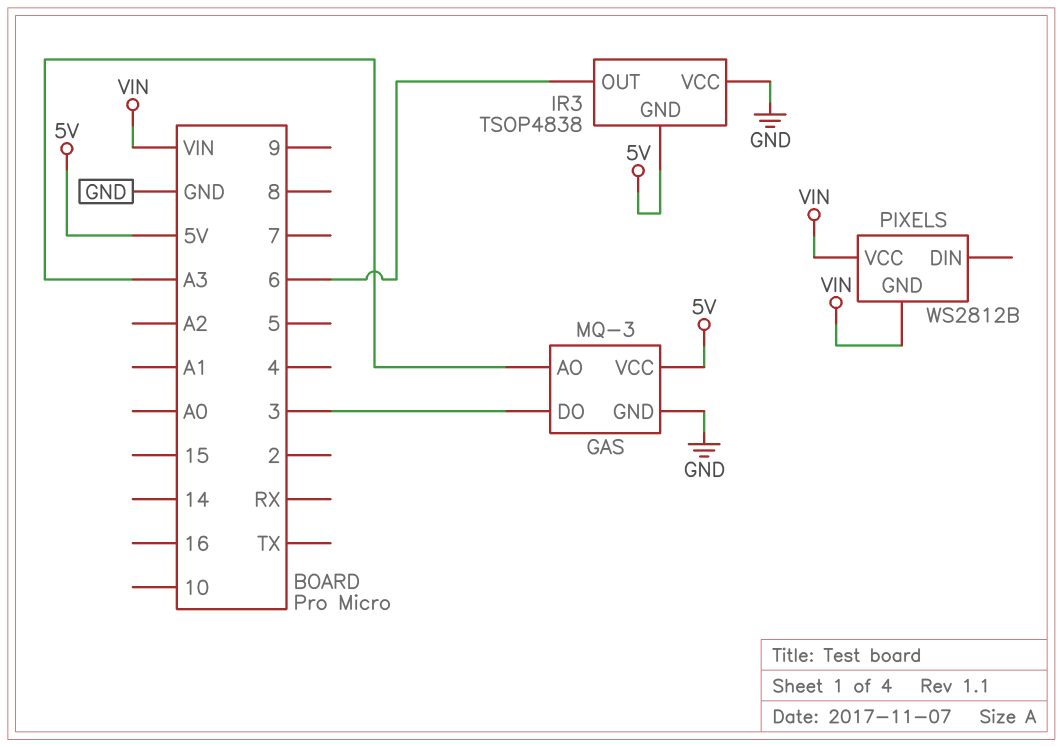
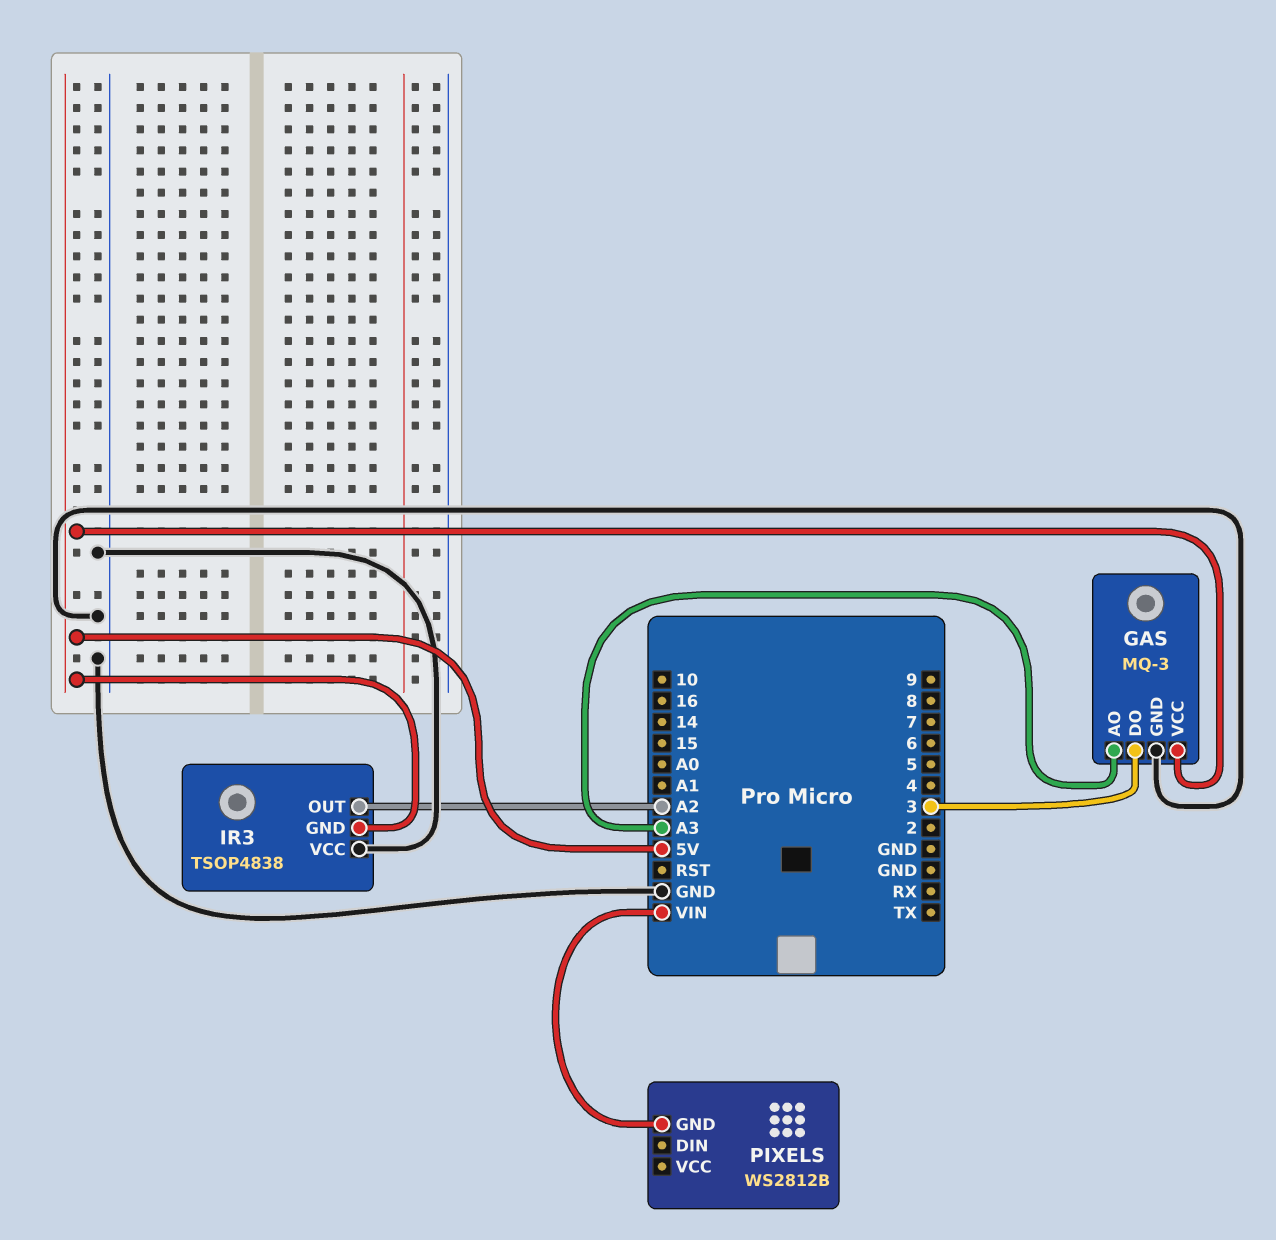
IR3 pin OUT: 6 -> A2
PIXELS pin VCC: VIN -> none

